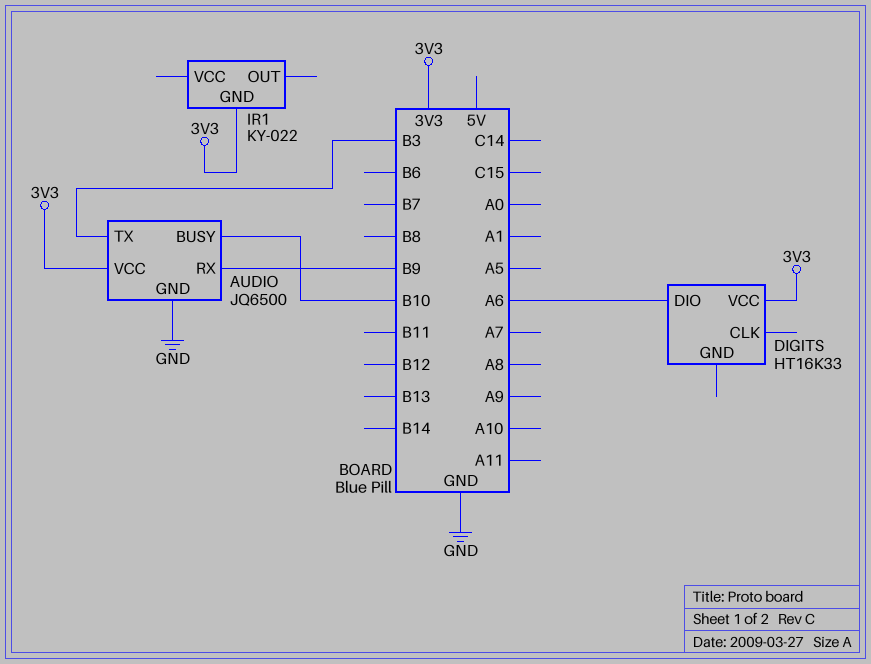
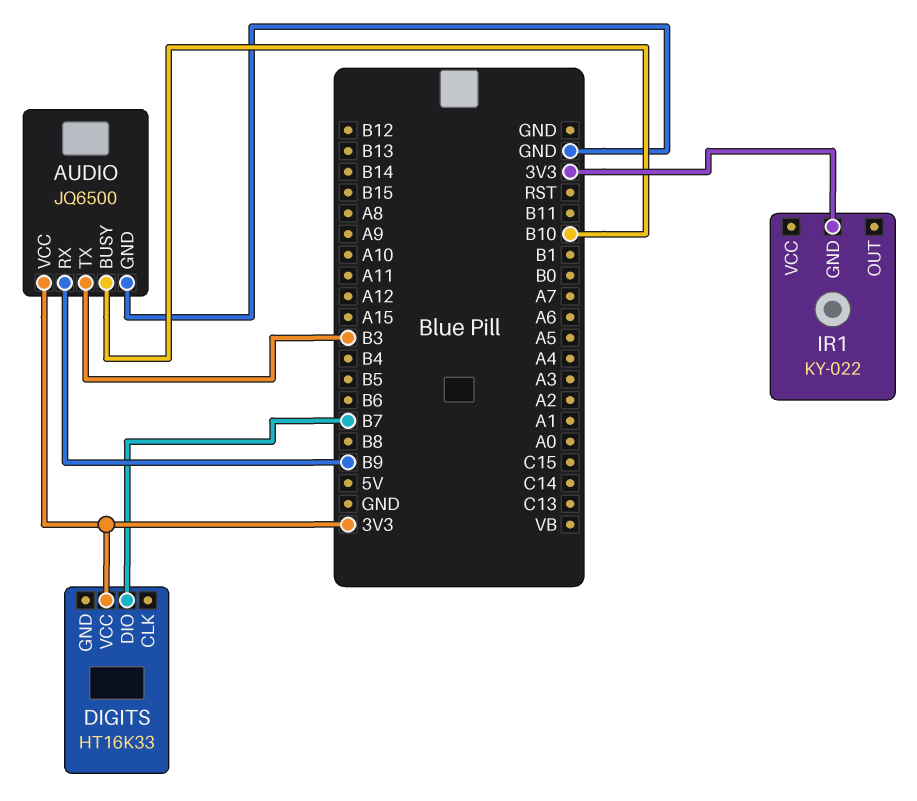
DIGITS pin DIO: A6 -> B7

